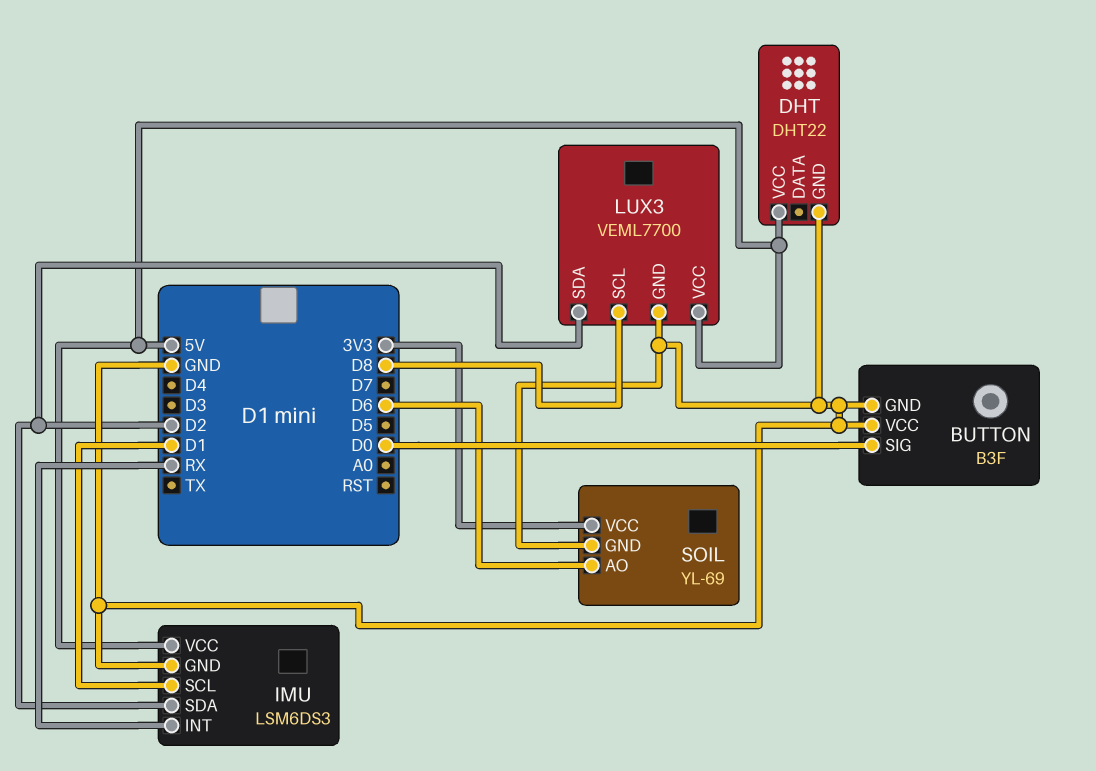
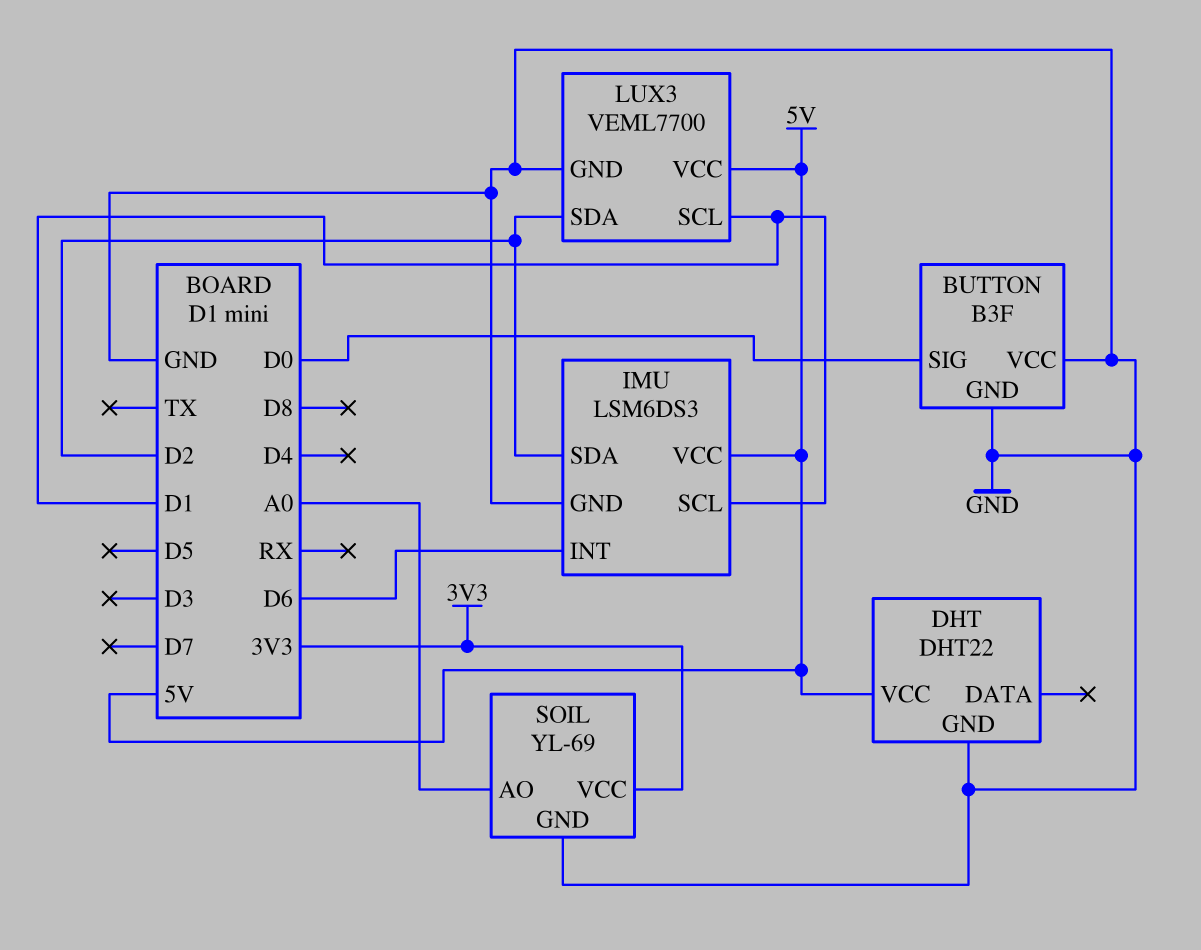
IMU pin INT: RX -> D6
LUX3 pin SCL: D8 -> D1
SOIL pin AO: D6 -> A0

